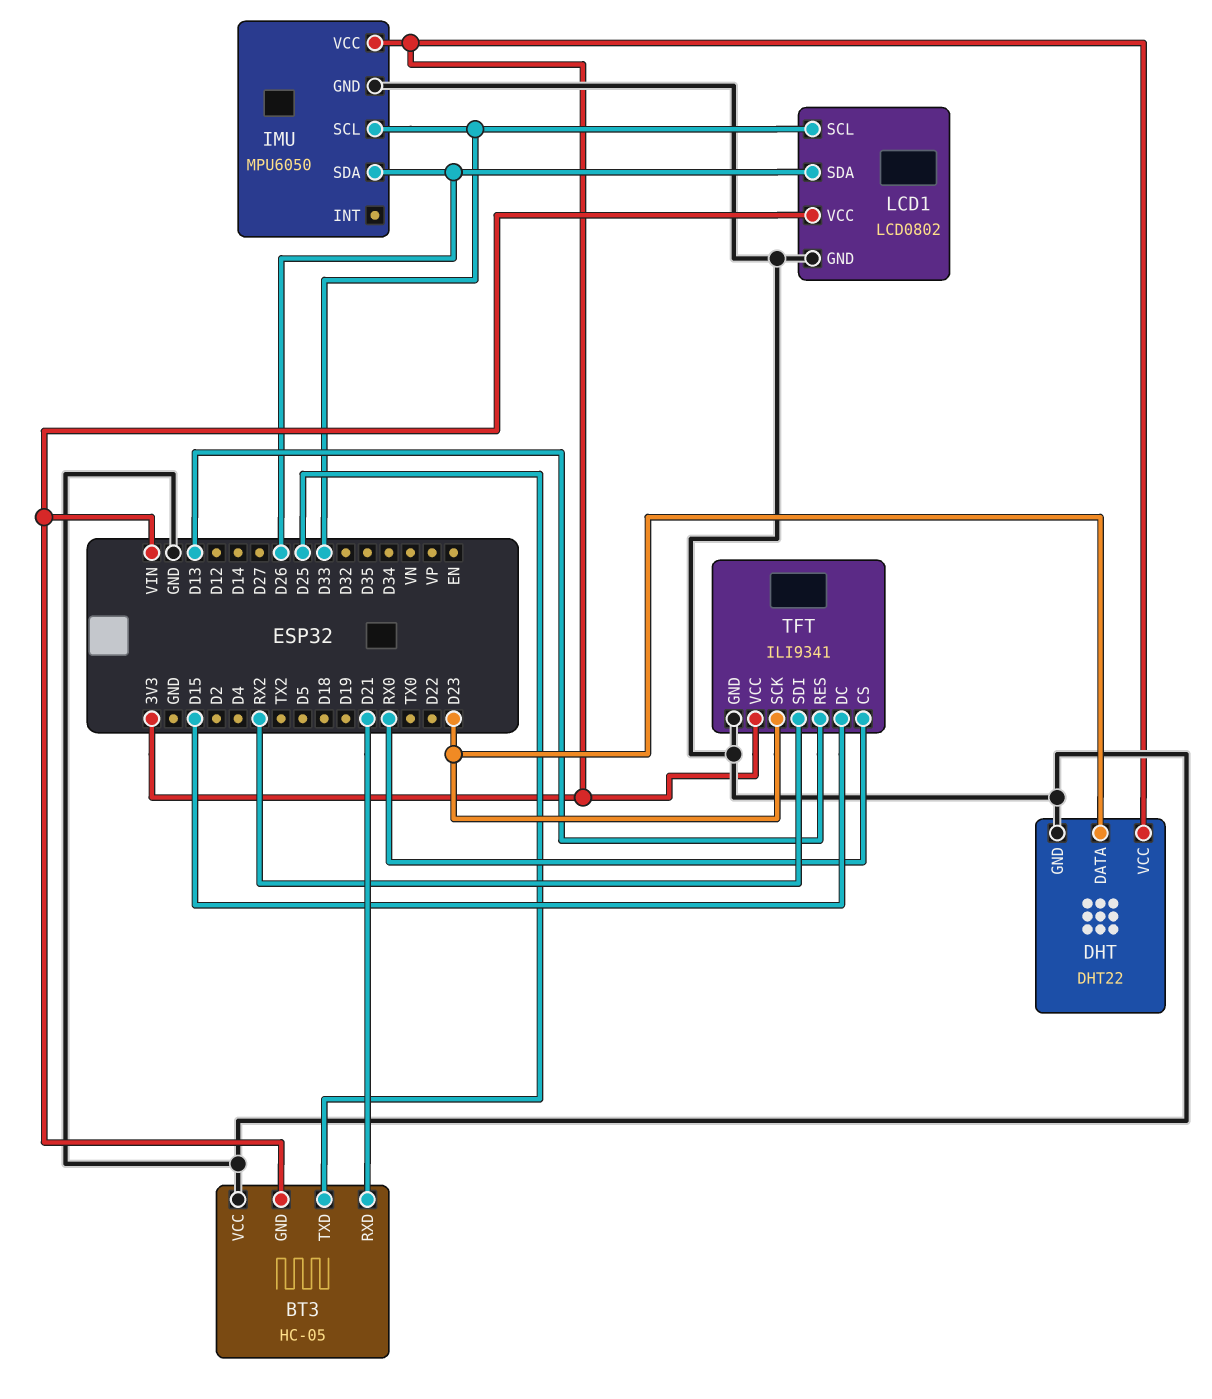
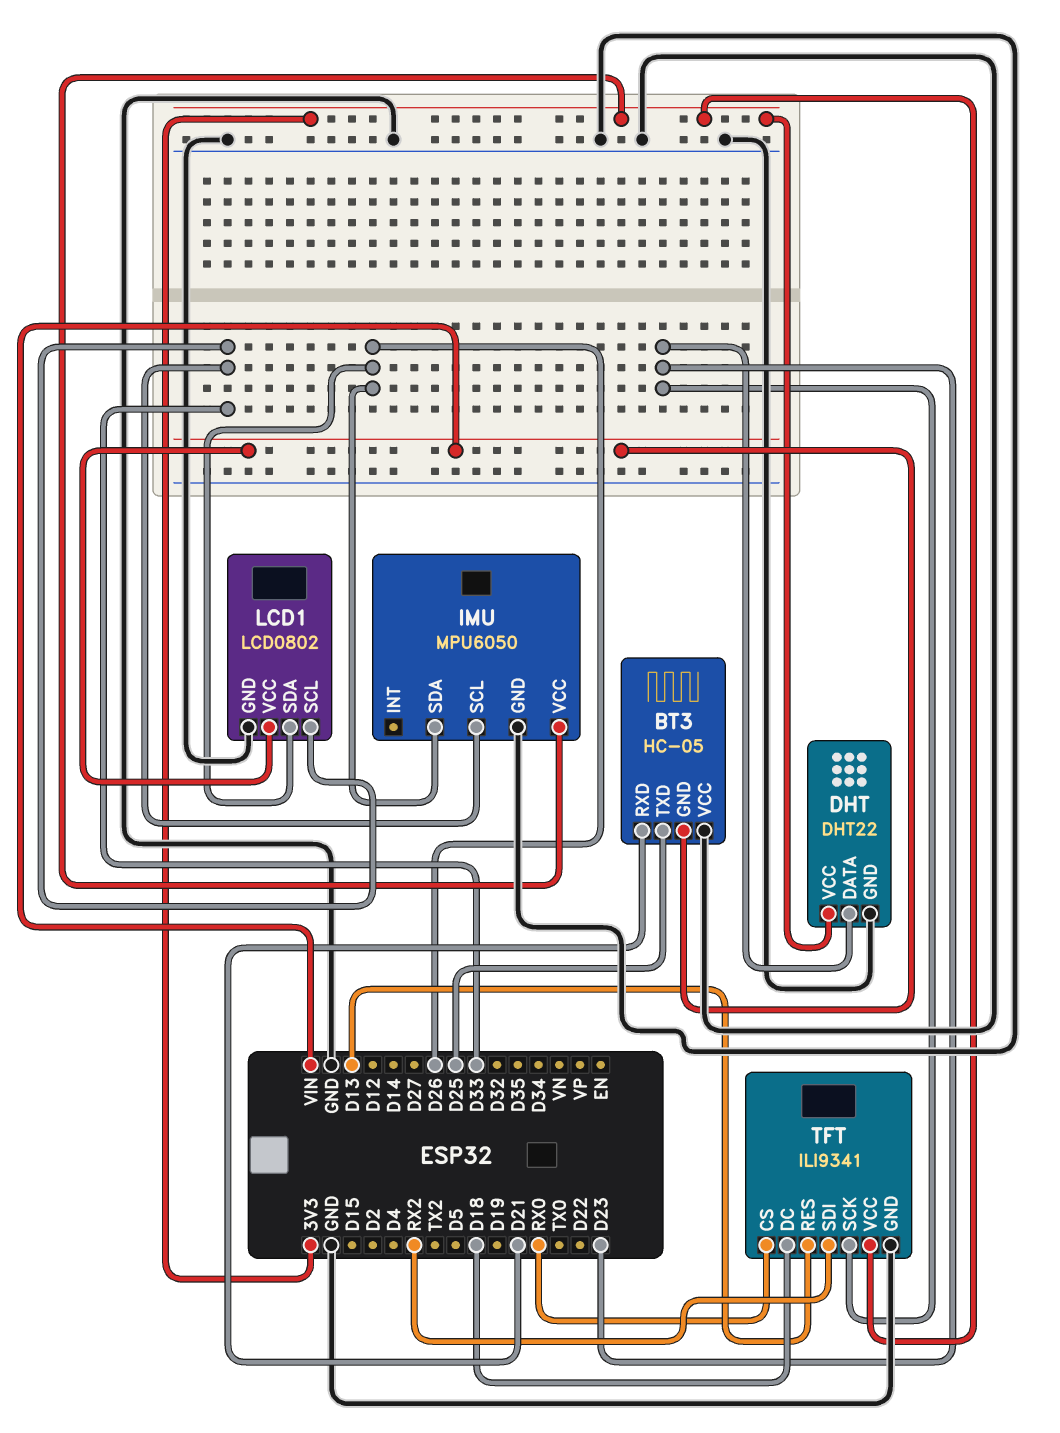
TFT pin DC: D15 -> D18

